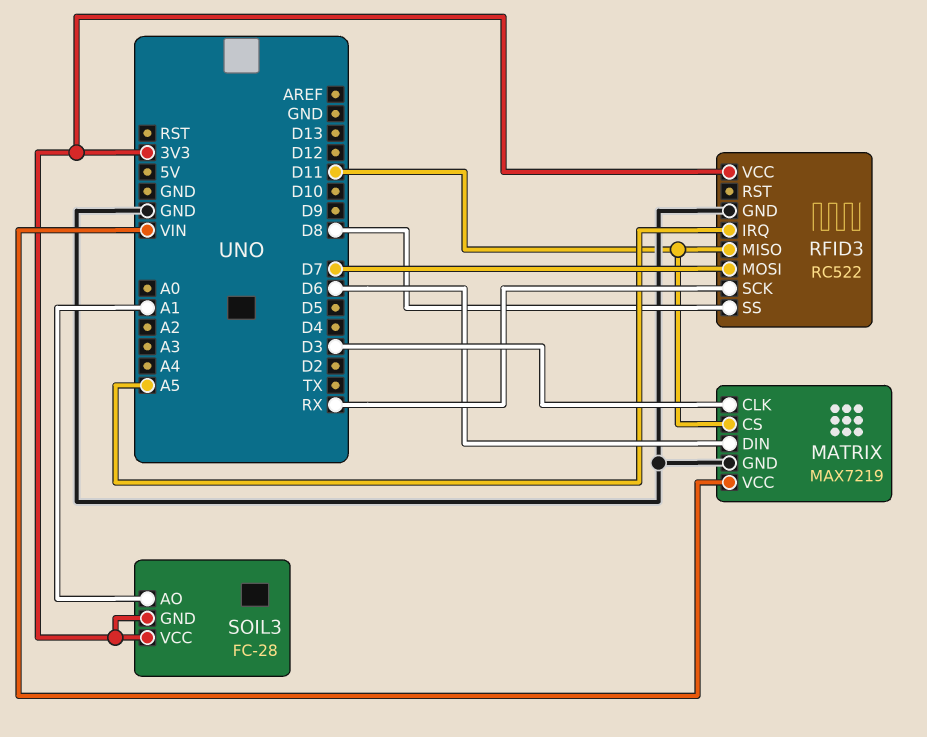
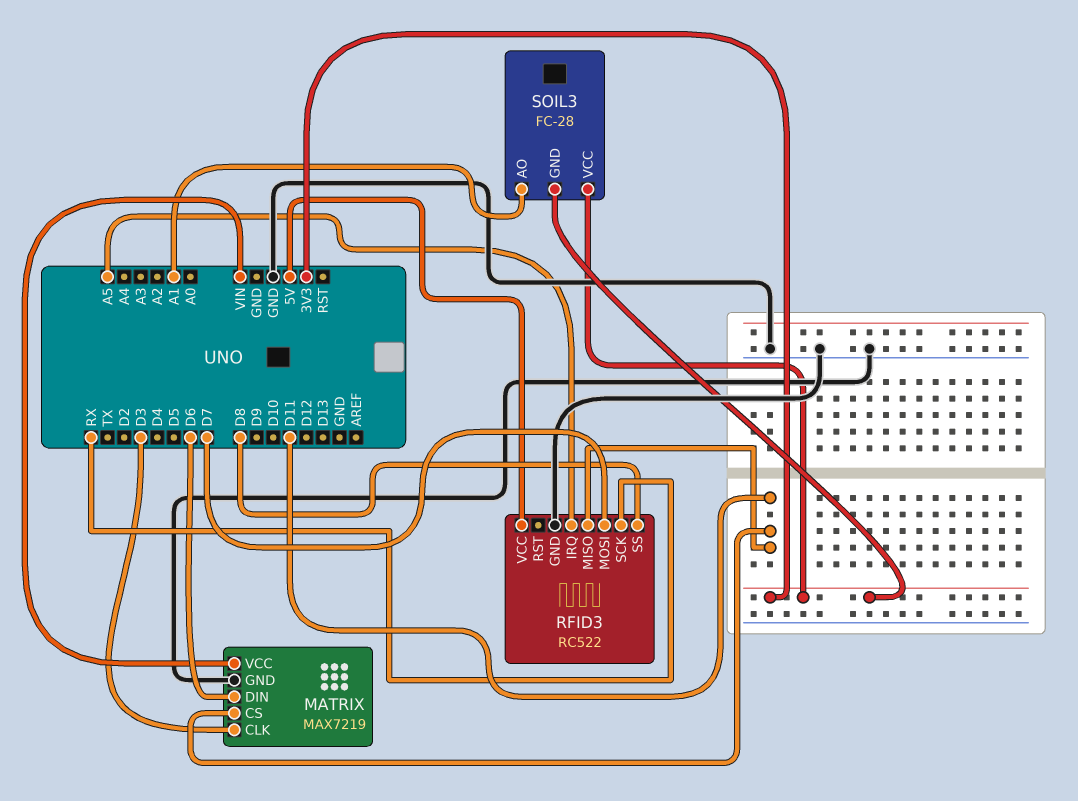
RFID3 pin VCC: 3V3 -> 5V

